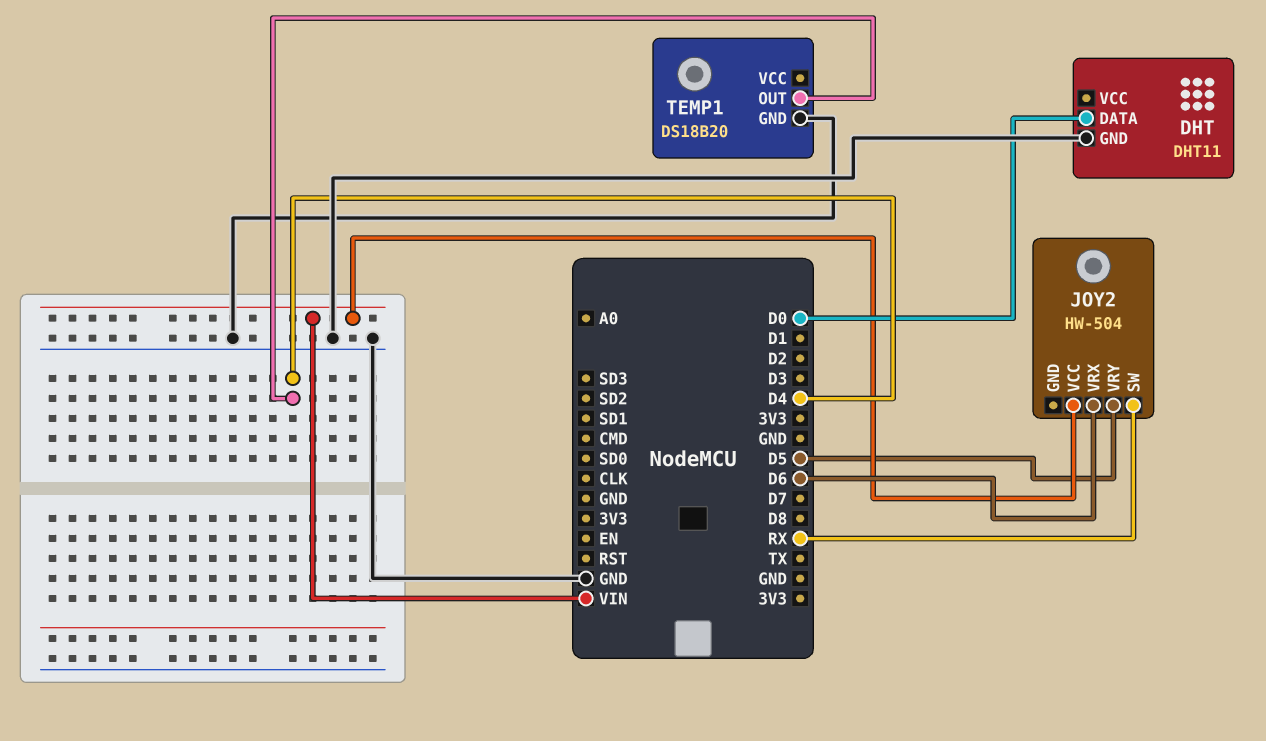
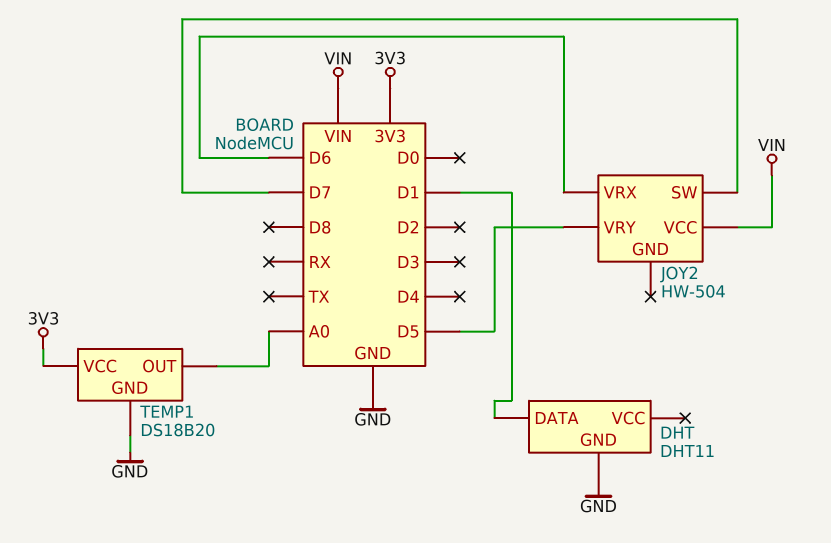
DHT pin DATA: D0 -> D1
JOY2 pin SW: RX -> D7
TEMP1 pin OUT: D4 -> A0
TEMP1 pin VCC: none -> 3V3

